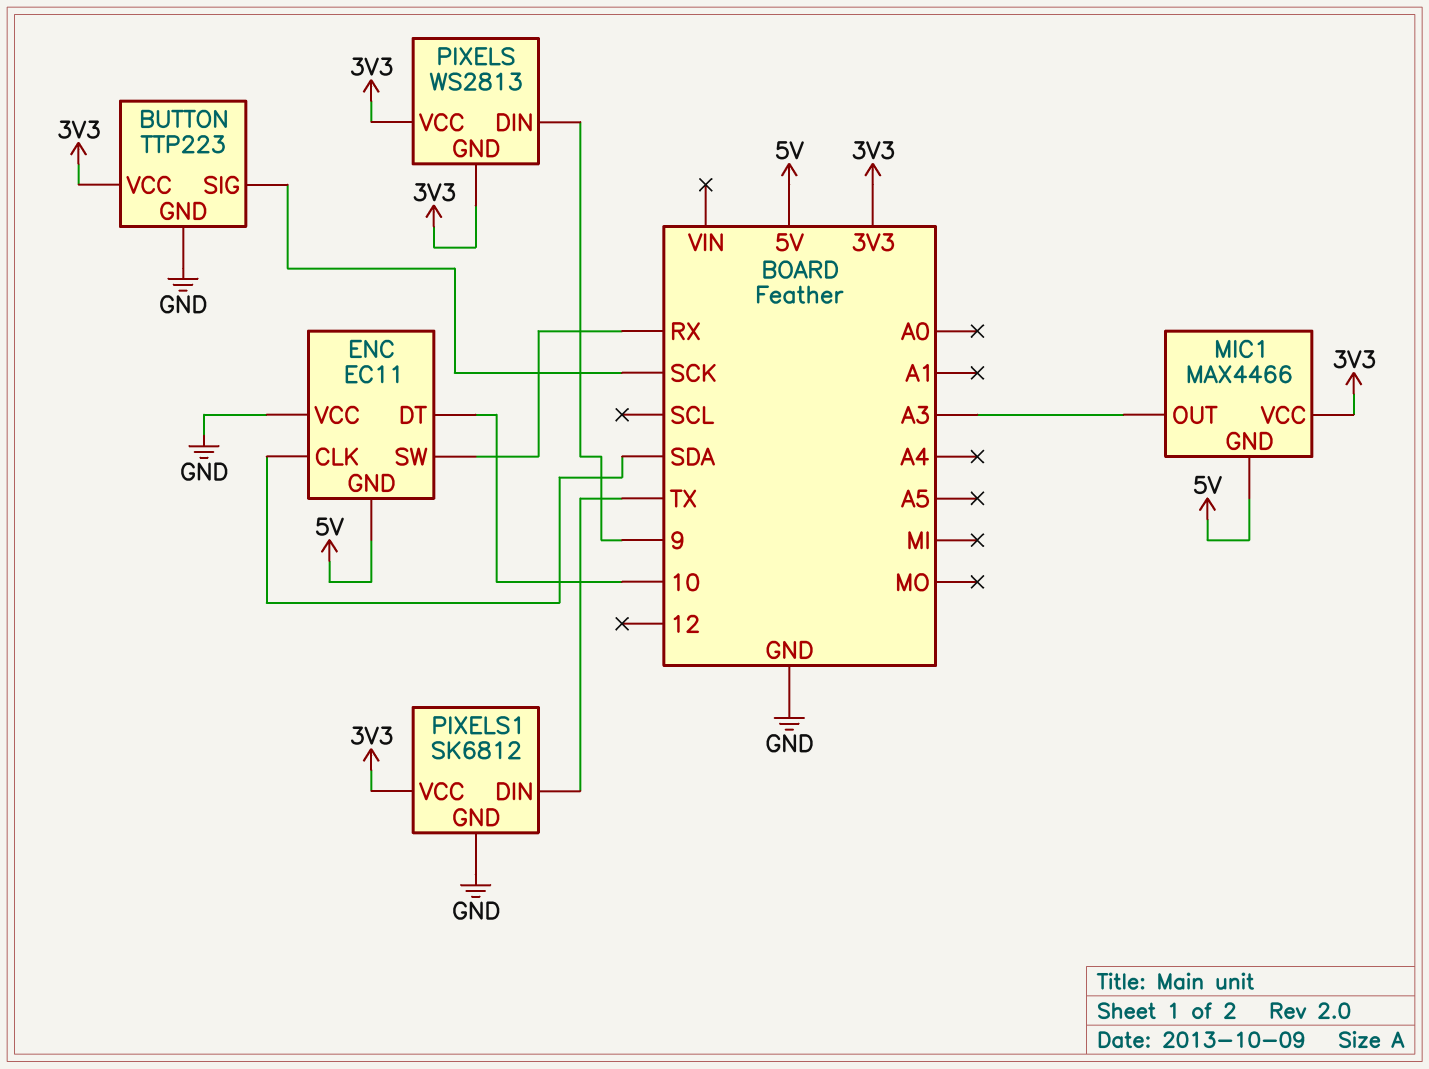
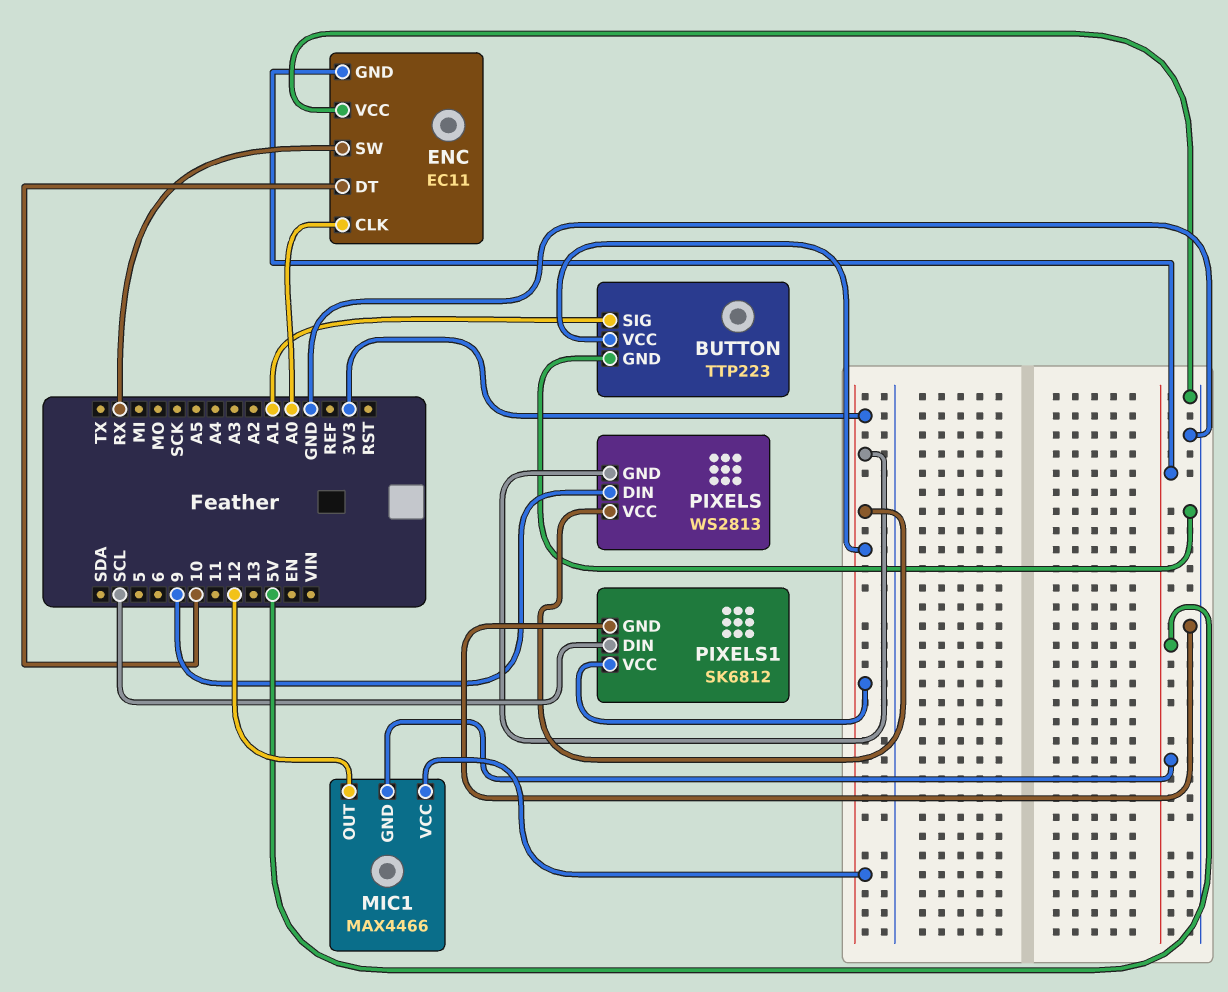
BUTTON pin SIG: SCK -> A1
ENC pin CLK: SDA -> A0
MIC1 pin OUT: A3 -> 12
PIXELS1 pin DIN: TX -> SCL

